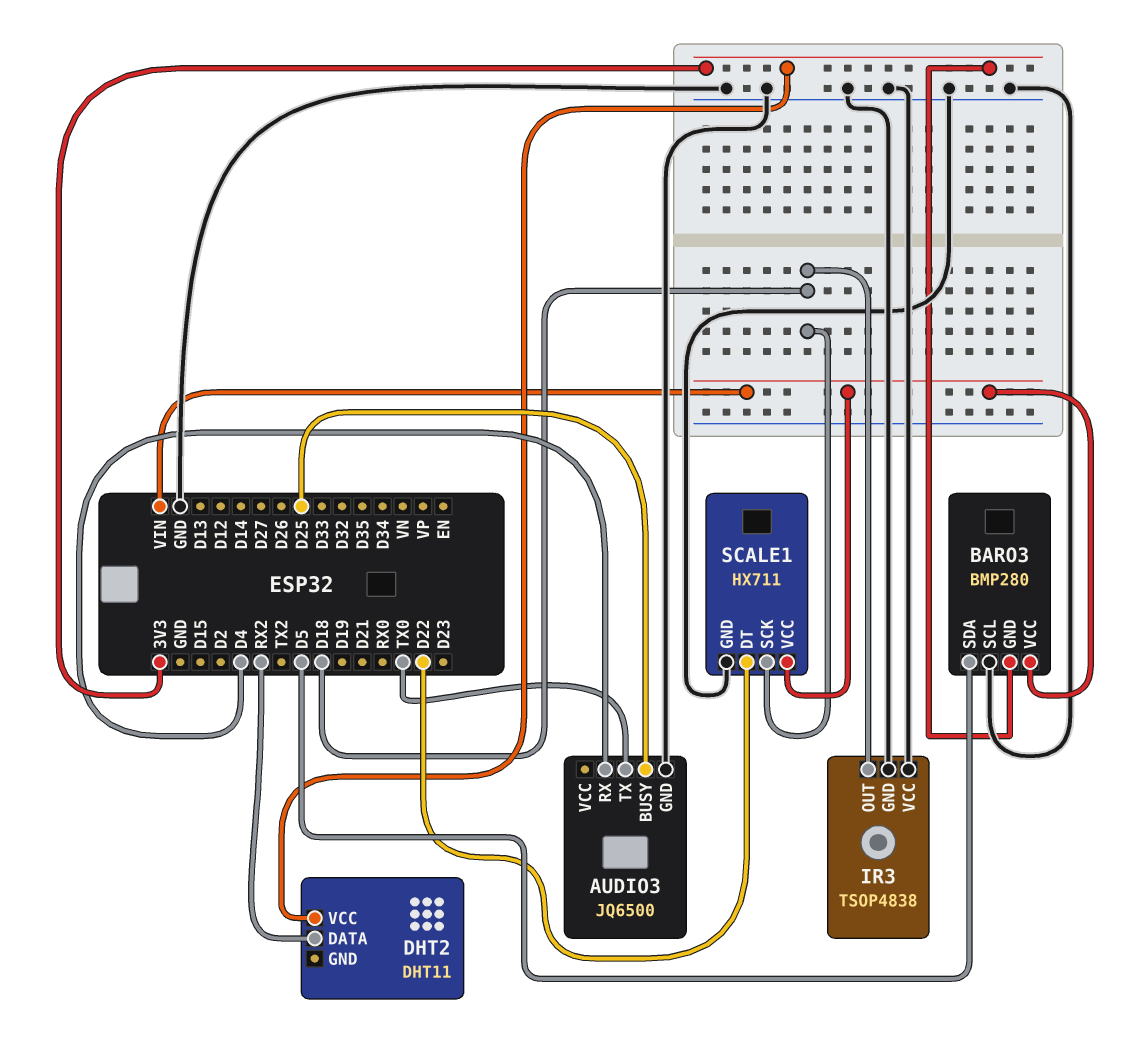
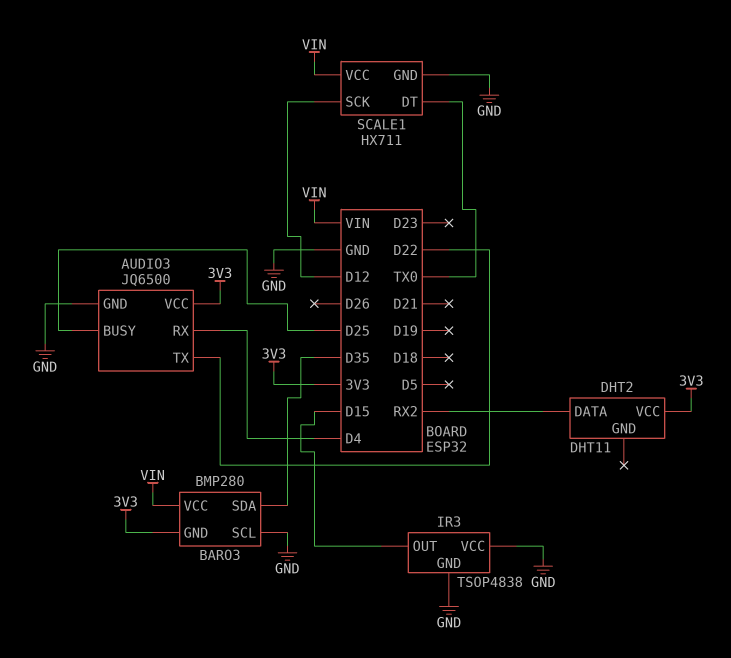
AUDIO3 pin TX: TX0 -> D22
AUDIO3 pin VCC: none -> 3V3
BARO3 pin SDA: D5 -> D35
IR3 pin OUT: D18 -> D15
SCALE1 pin DT: D22 -> TX0
SCALE1 pin SCK: D18 -> D12

